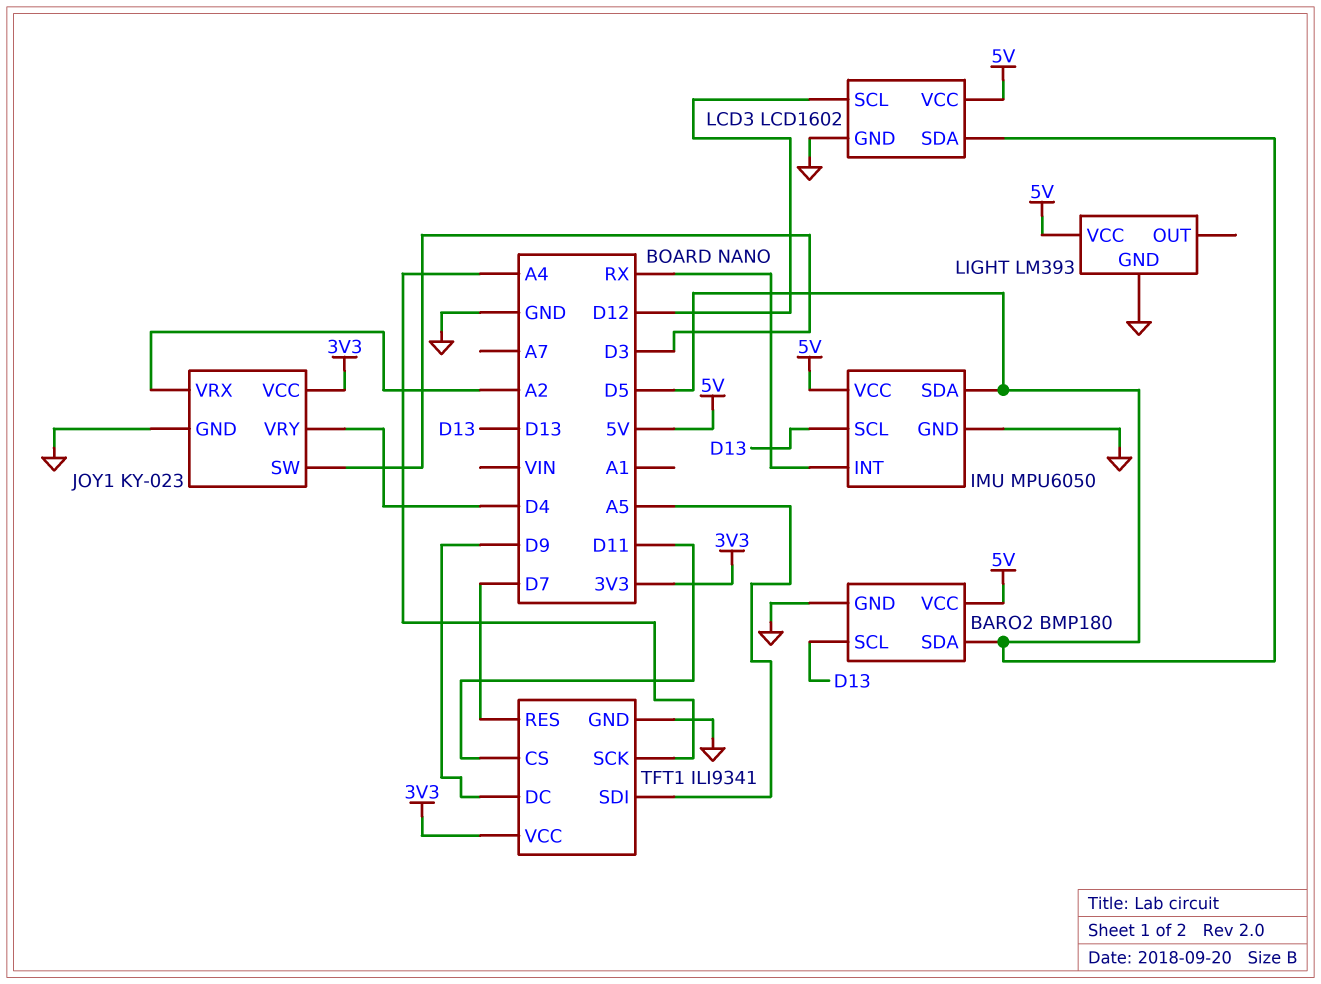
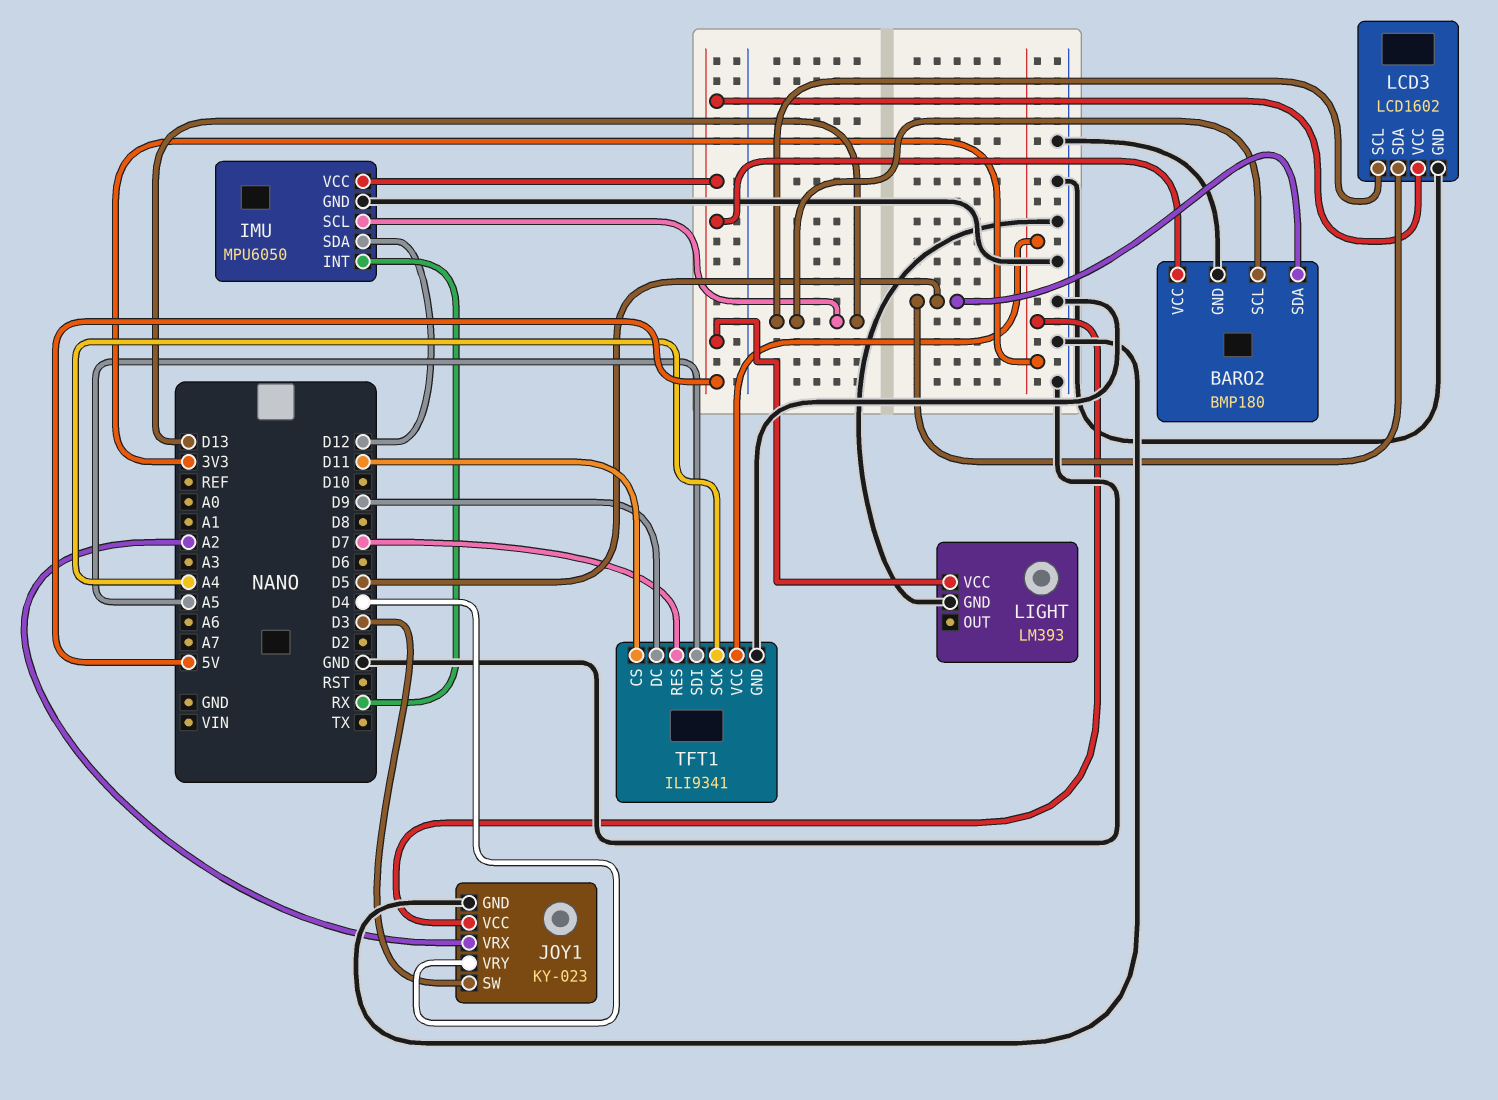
IMU pin SDA: D5 -> D12
LCD3 pin SCL: D12 -> D13

